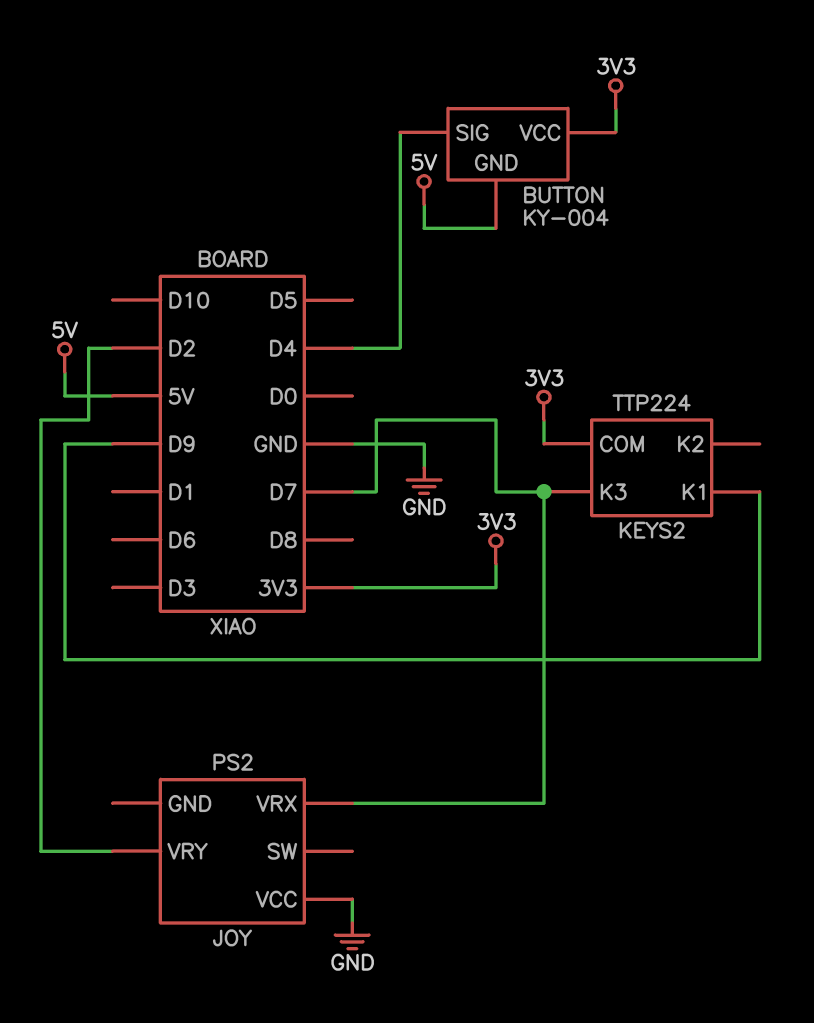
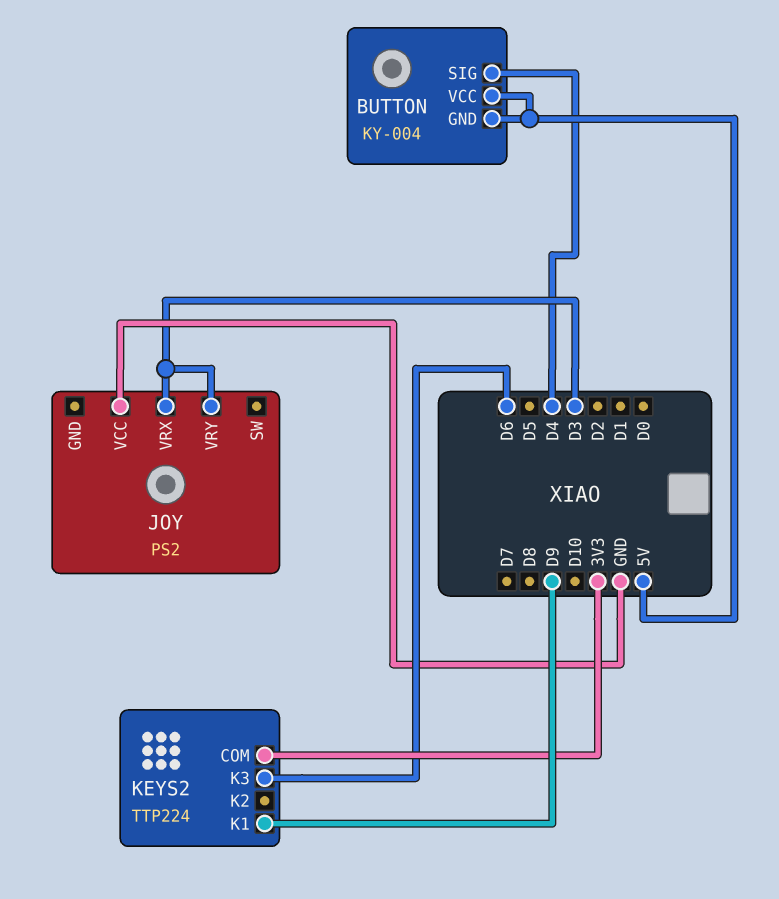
BUTTON pin VCC: 3V3 -> 5V
JOY pin VRX: D7 -> D3
JOY pin VRY: D2 -> D3
KEYS2 pin K3: D7 -> D6

